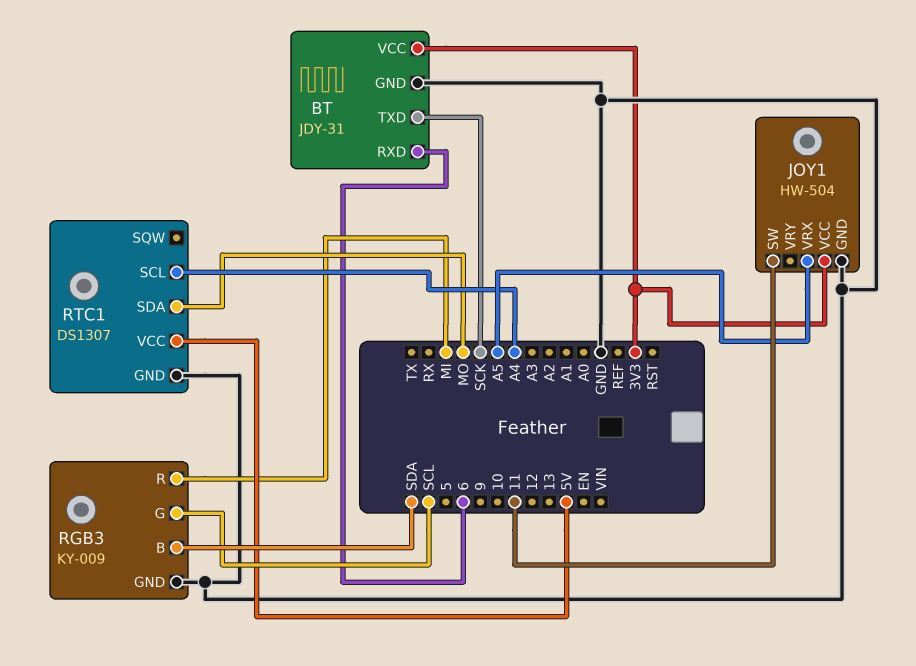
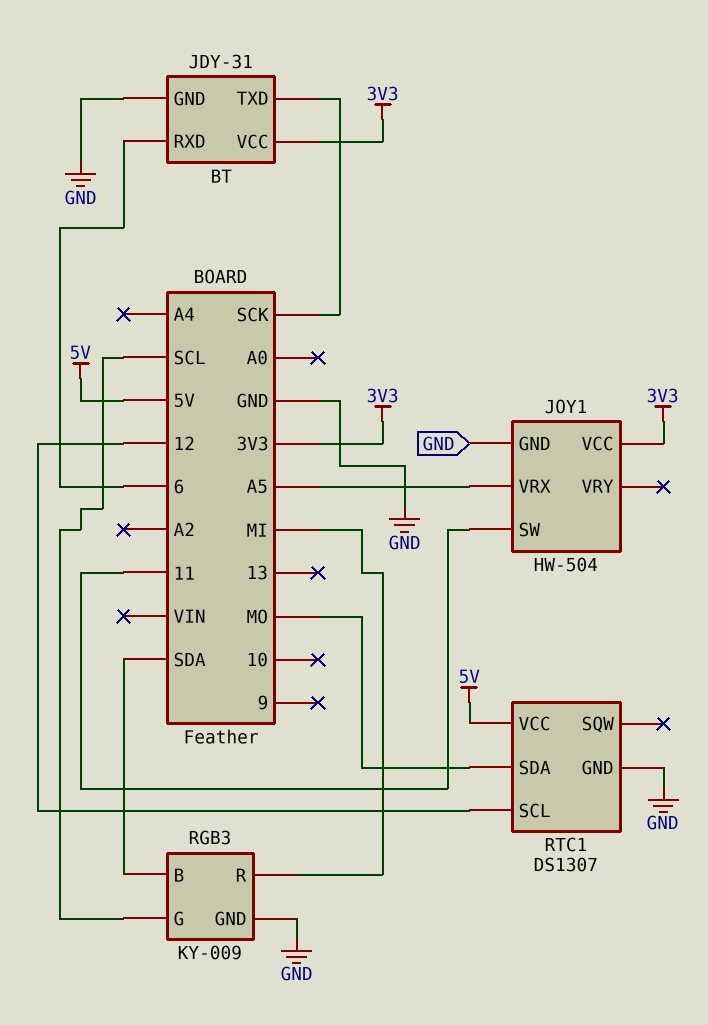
RTC1 pin SCL: A4 -> 12

